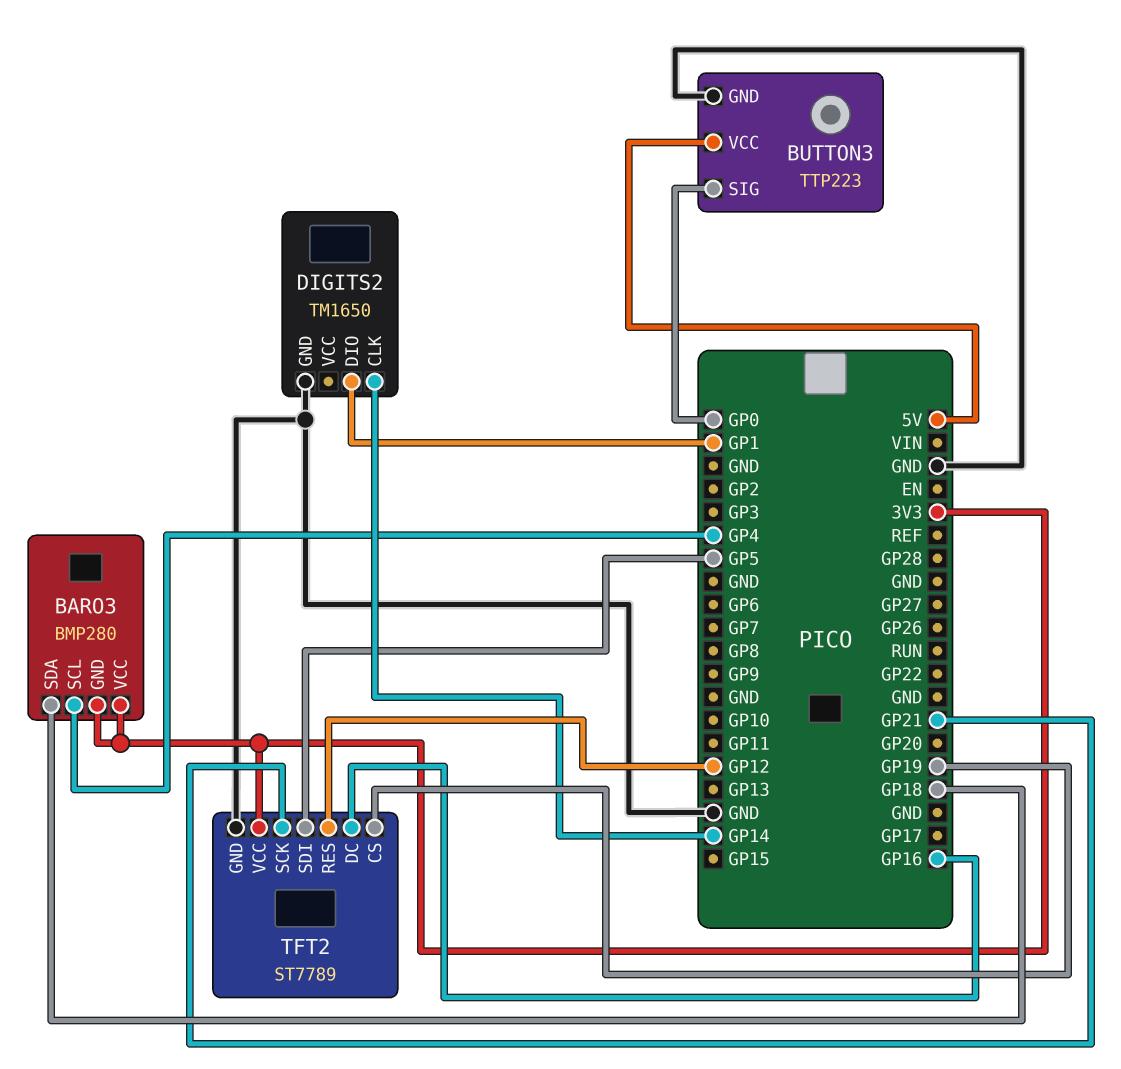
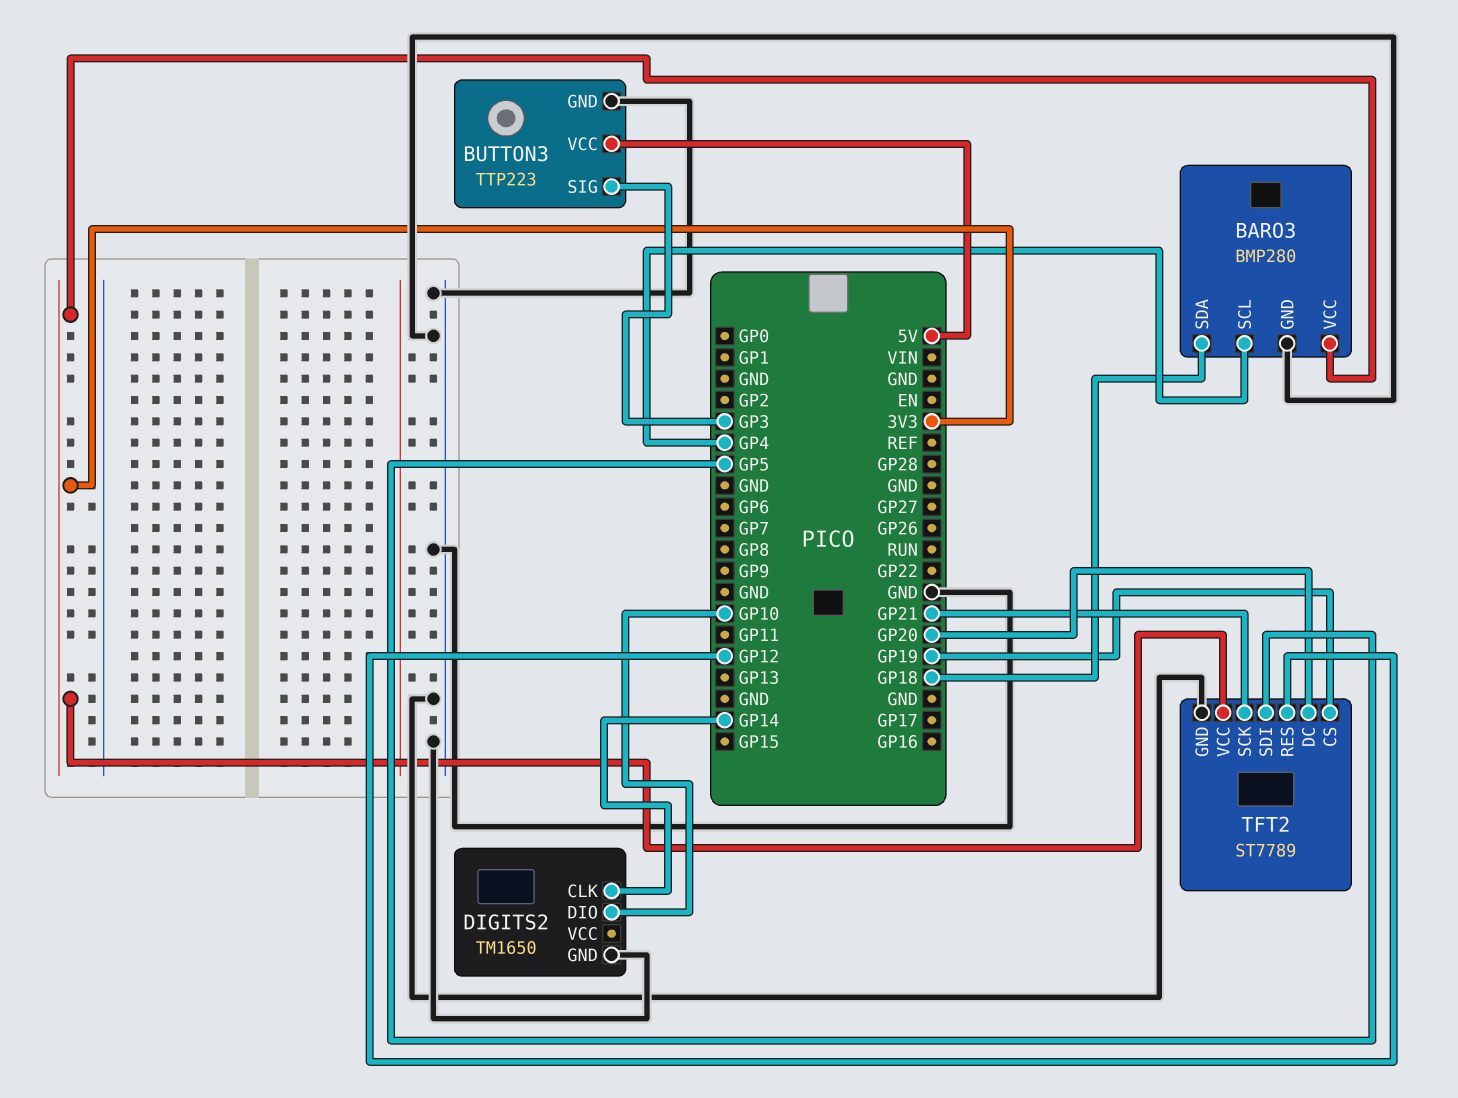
BARO3 pin GND: 3V3 -> GND
BUTTON3 pin SIG: GP0 -> GP3
DIGITS2 pin DIO: GP1 -> GP10
TFT2 pin DC: GP16 -> GP20

